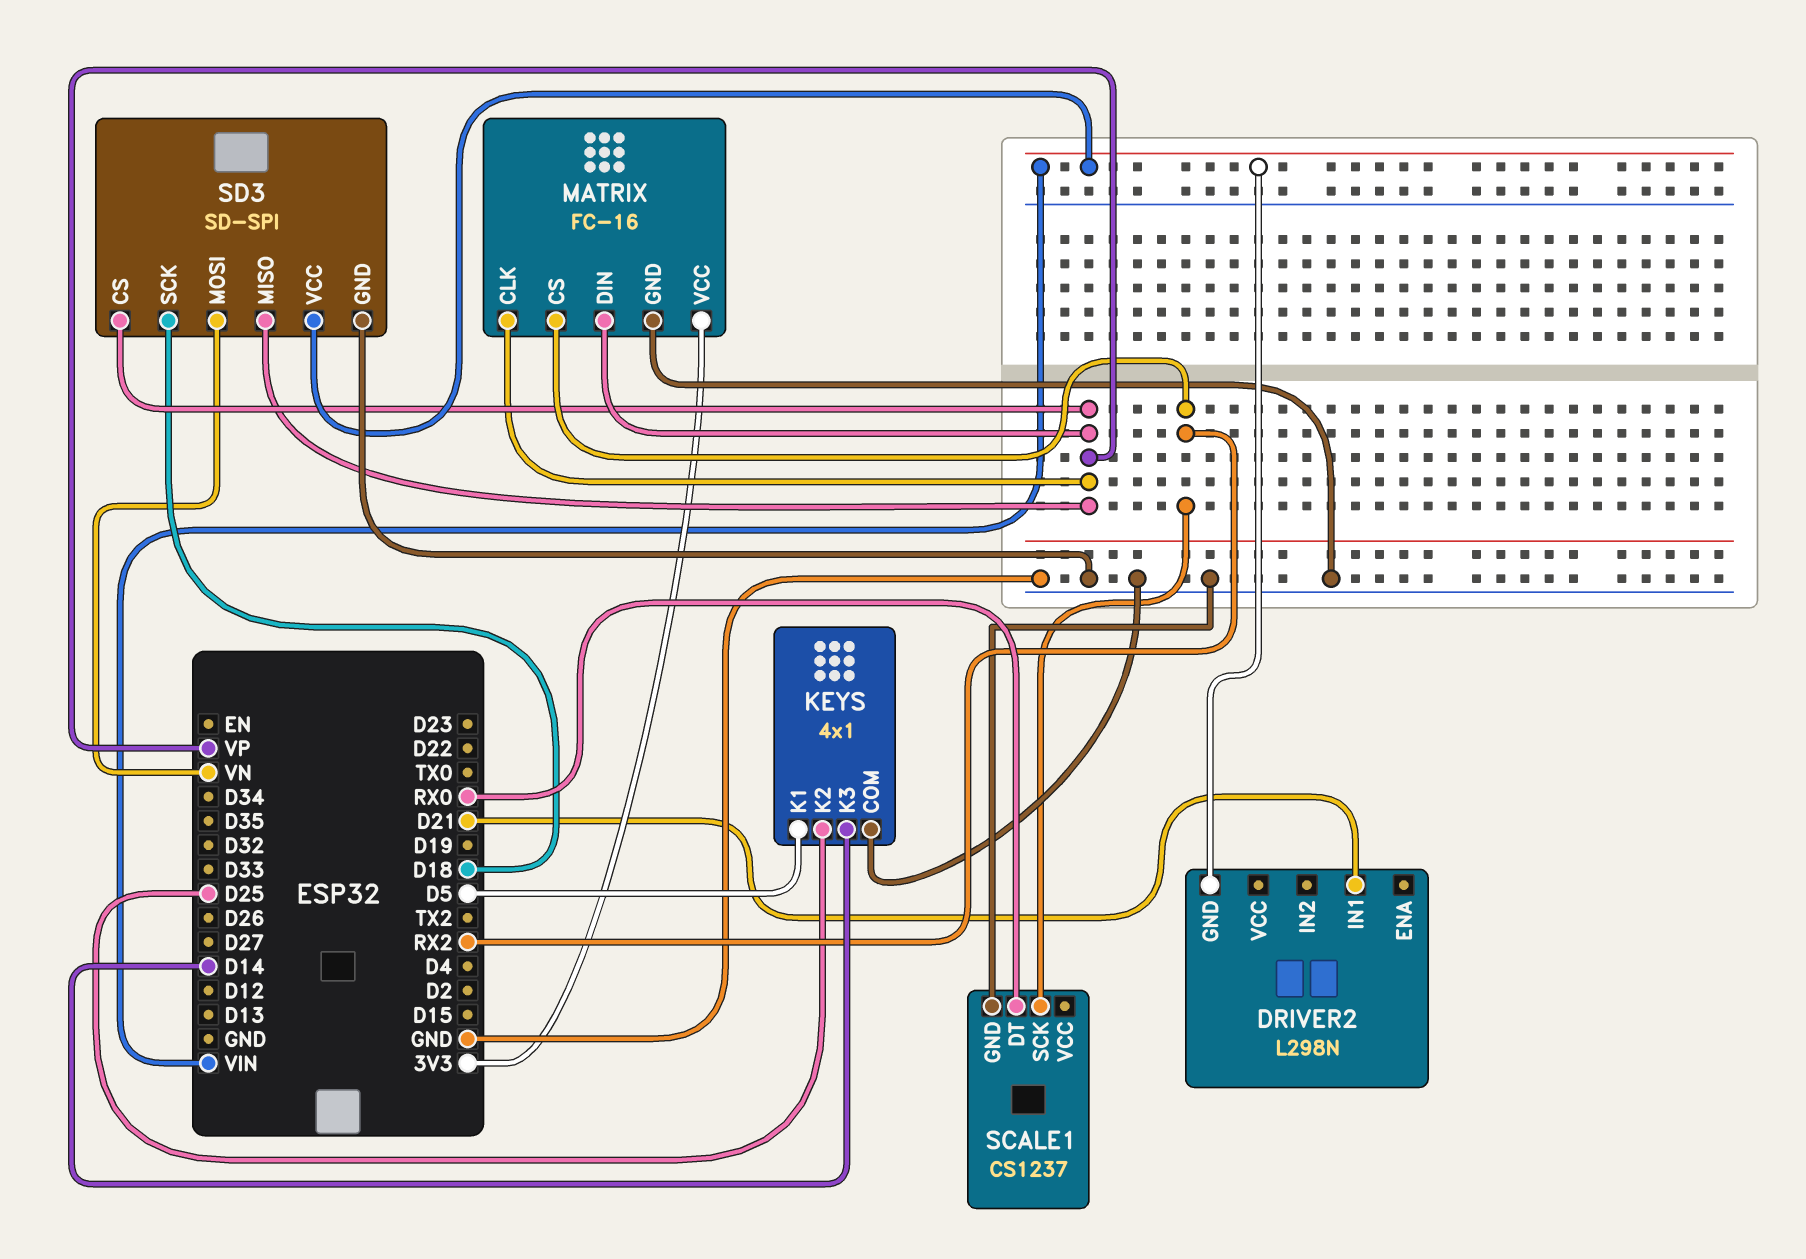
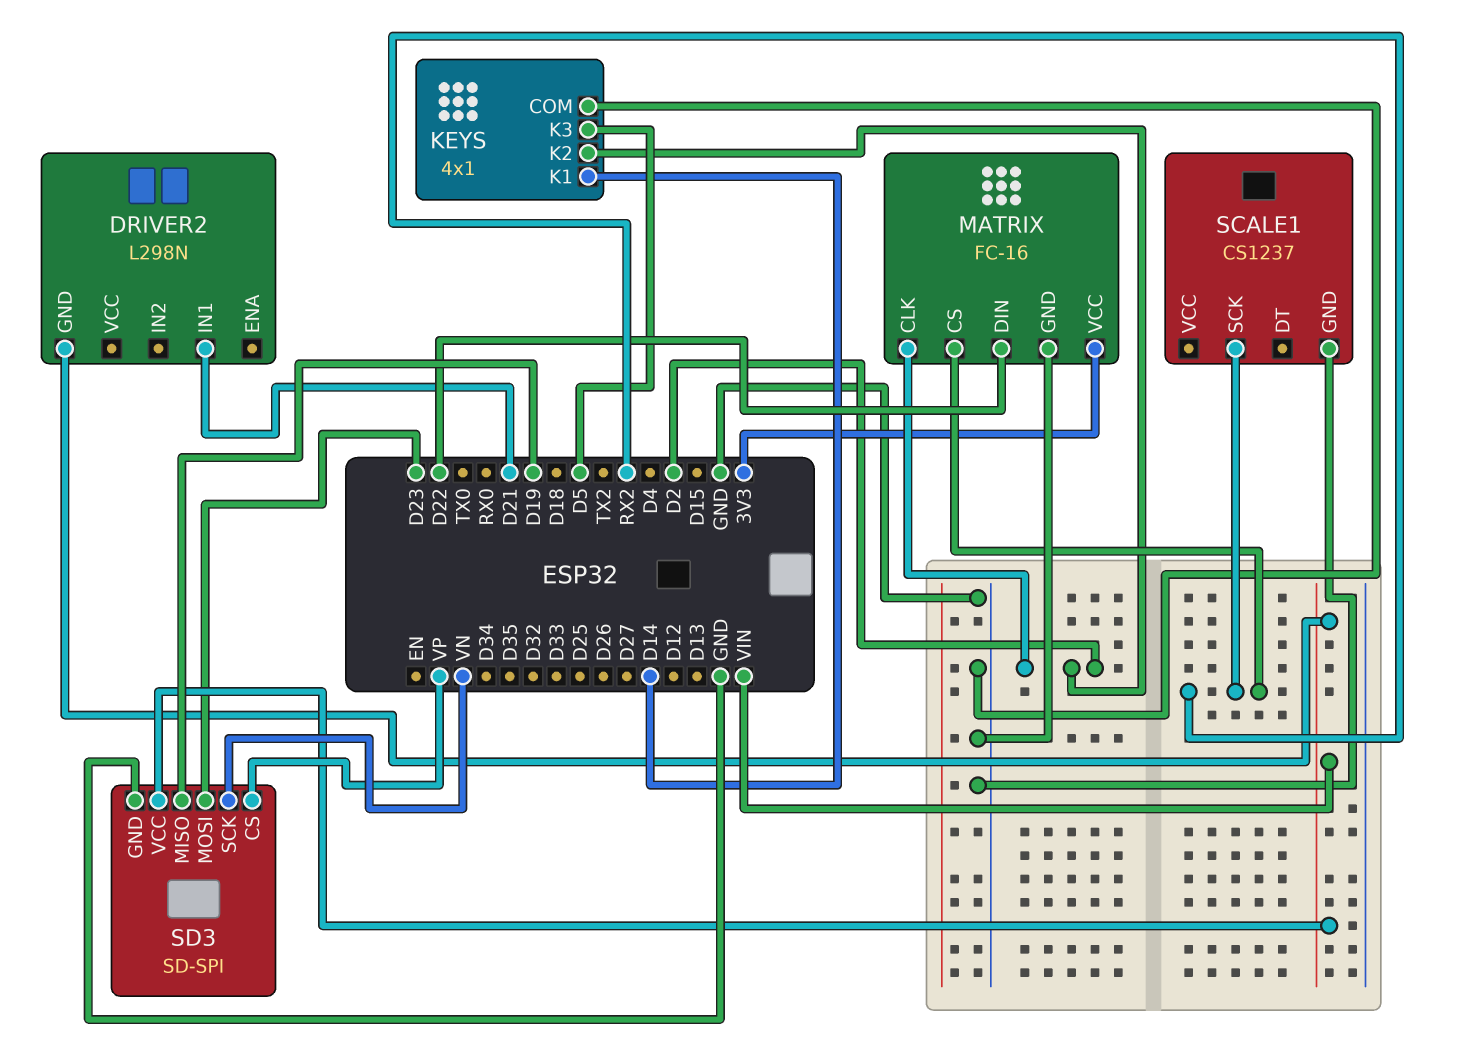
KEYS pin K1: D5 -> D14
KEYS pin K2: D25 -> D2
KEYS pin K3: D14 -> D5
MATRIX pin CLK: VP -> D2
MATRIX pin DIN: VP -> D22
SCALE1 pin DT: RX0 -> none
SD3 pin MISO: VP -> D19
SD3 pin MOSI: VN -> D23
SD3 pin SCK: D18 -> VN

